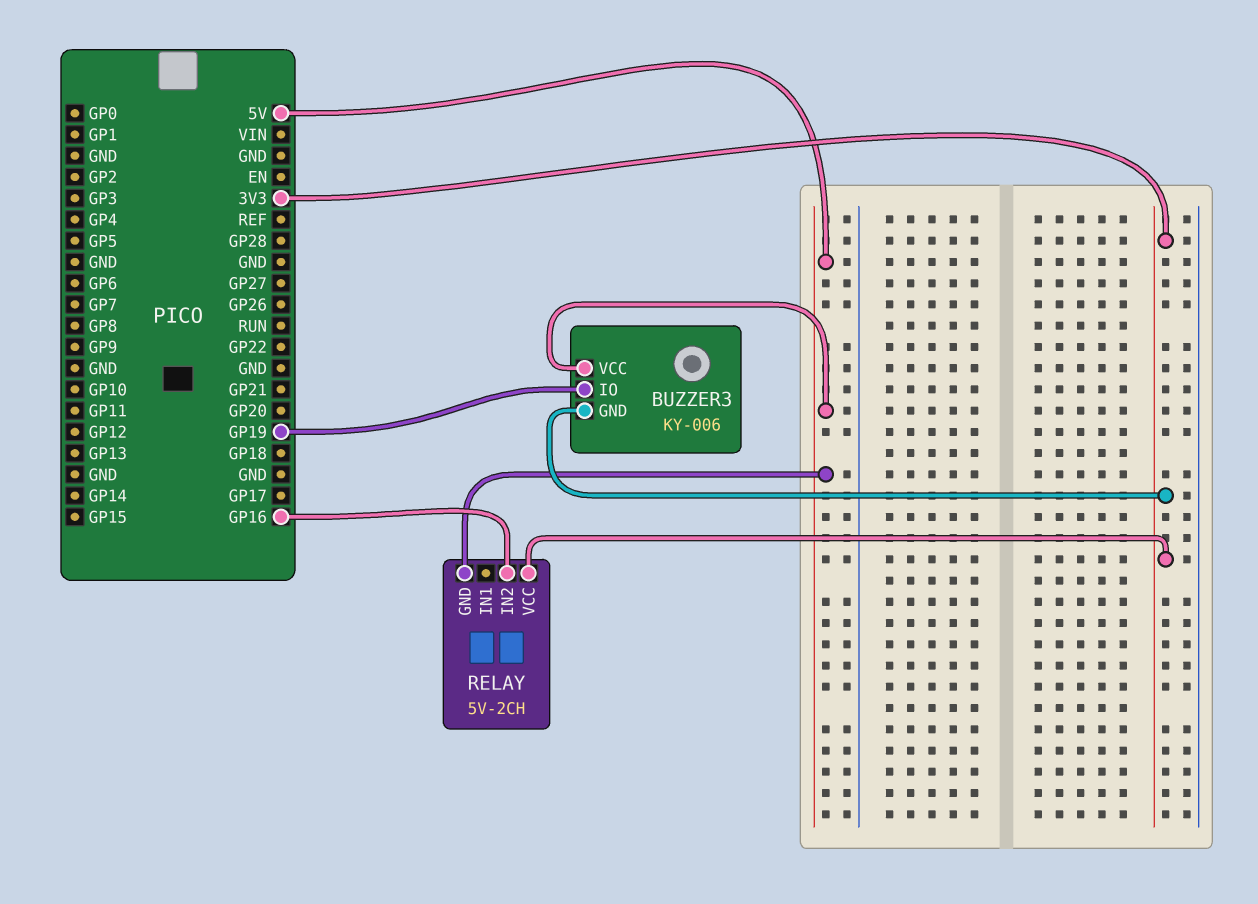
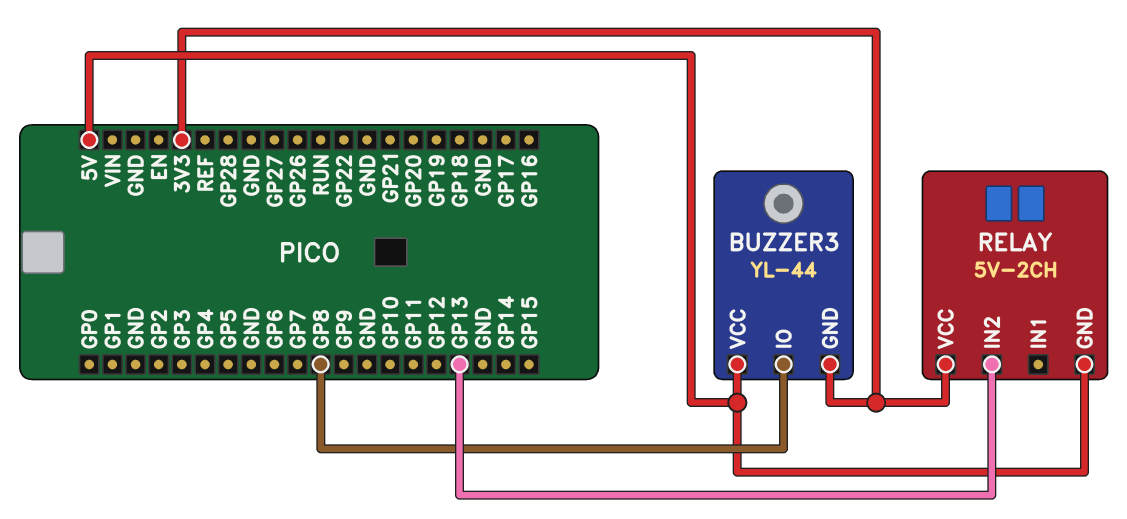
BUZZER3: KY-006 -> YL-44
BUZZER3 pin IO: GP19 -> GP8
RELAY pin IN2: GP16 -> GP13

